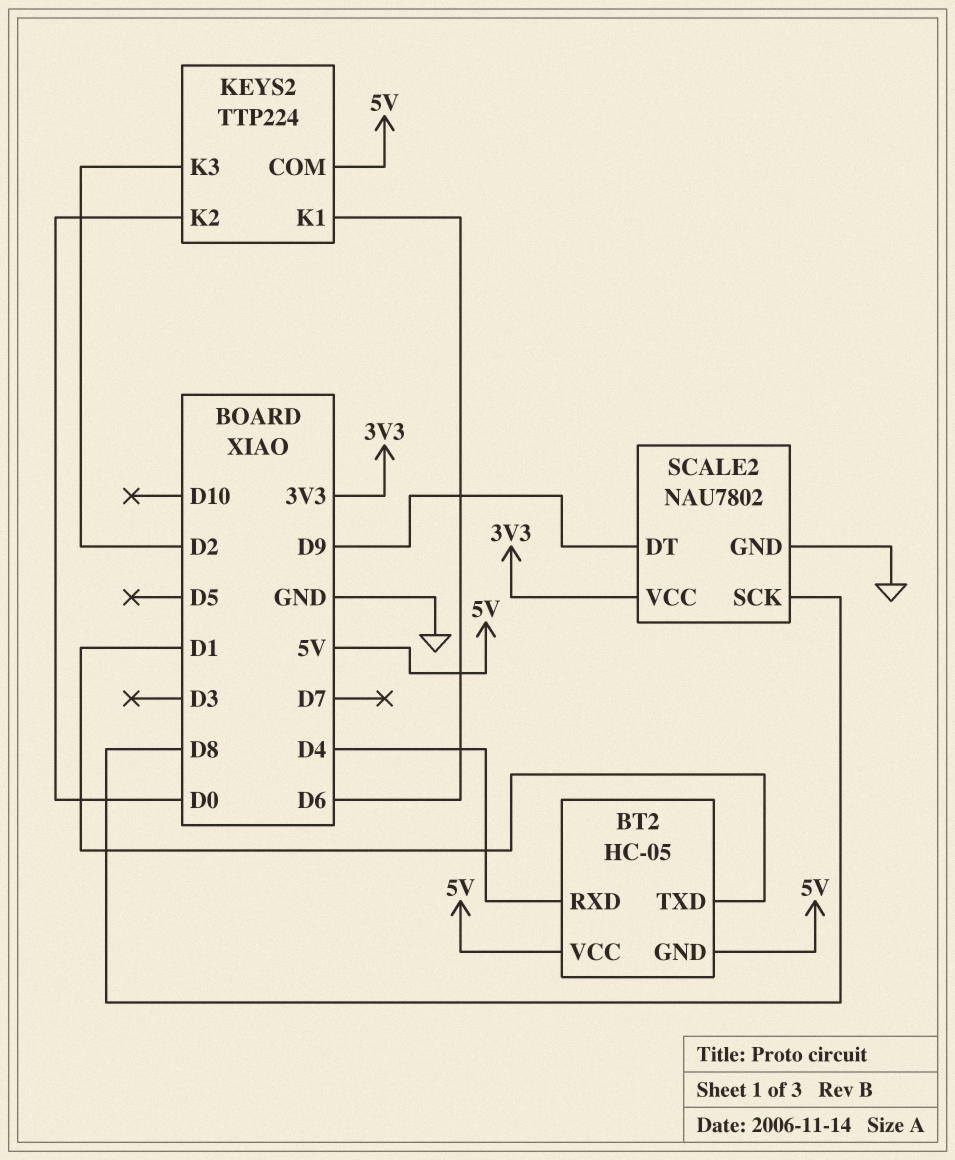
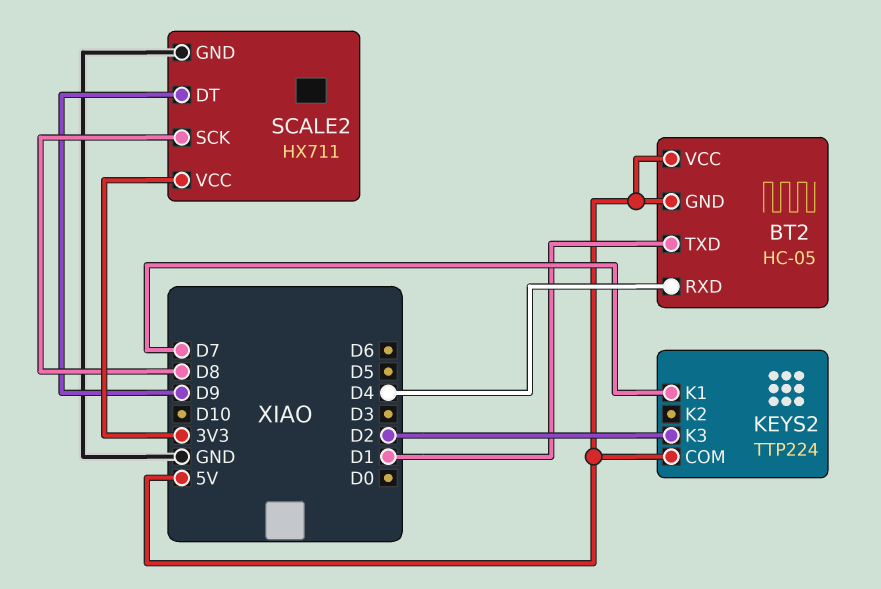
KEYS2 pin K1: D6 -> D7
KEYS2 pin K2: D0 -> none
SCALE2: NAU7802 -> HX711

